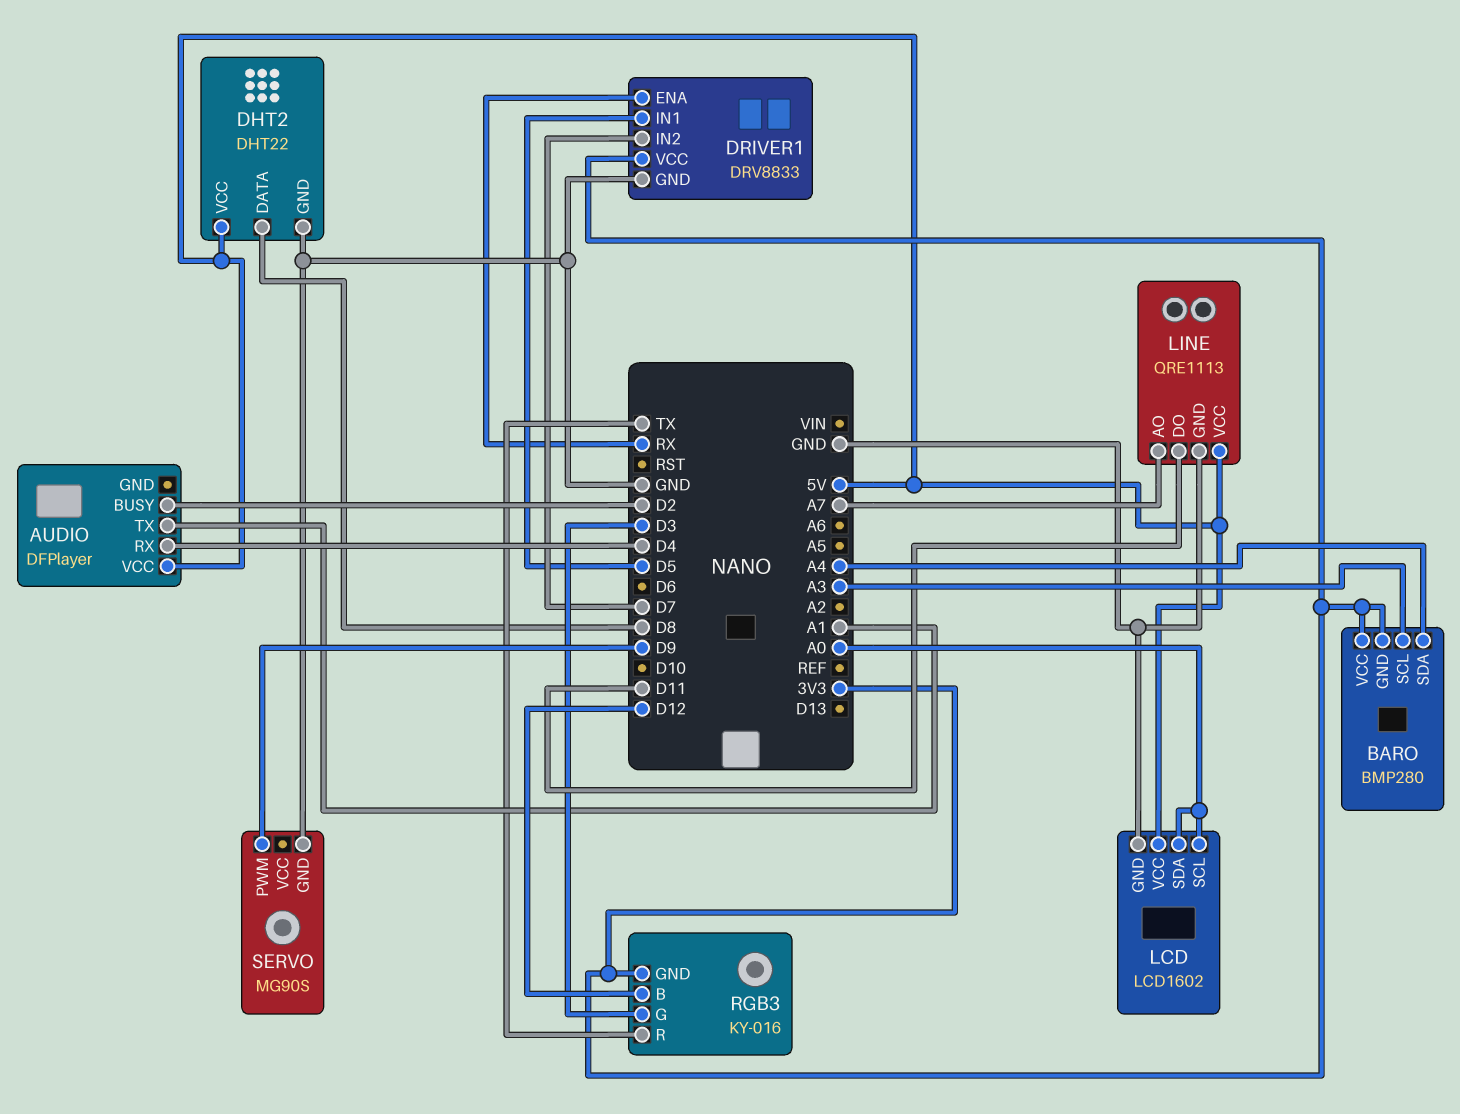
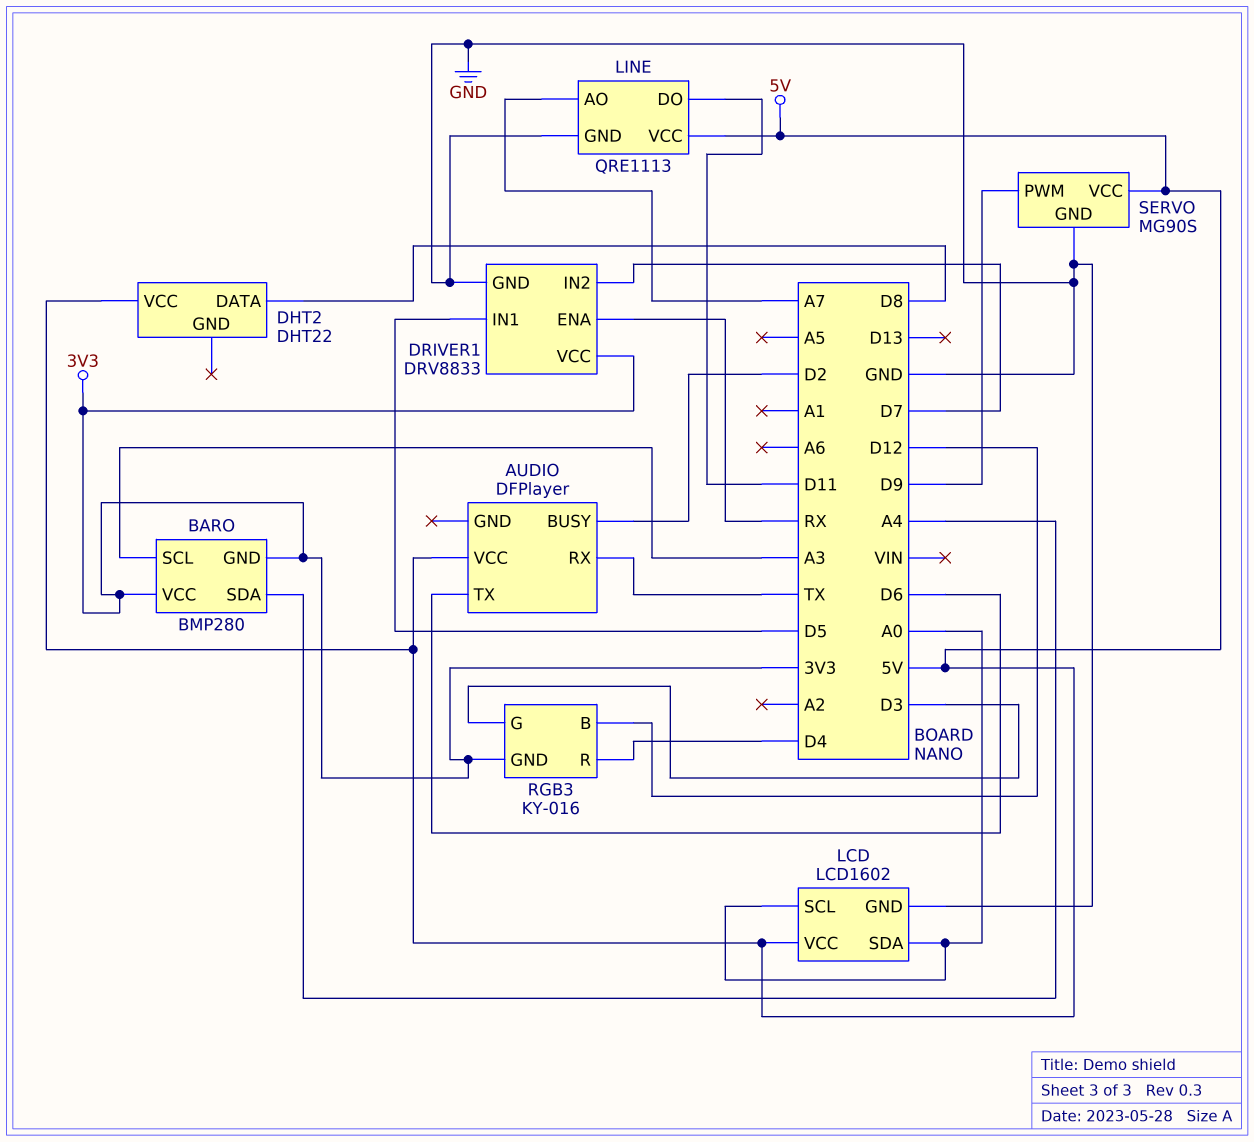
AUDIO pin RX: D4 -> TX
AUDIO pin TX: A1 -> D6
DHT2 pin GND: GND -> none
RGB3 pin R: TX -> D4
SERVO pin VCC: none -> 5V

